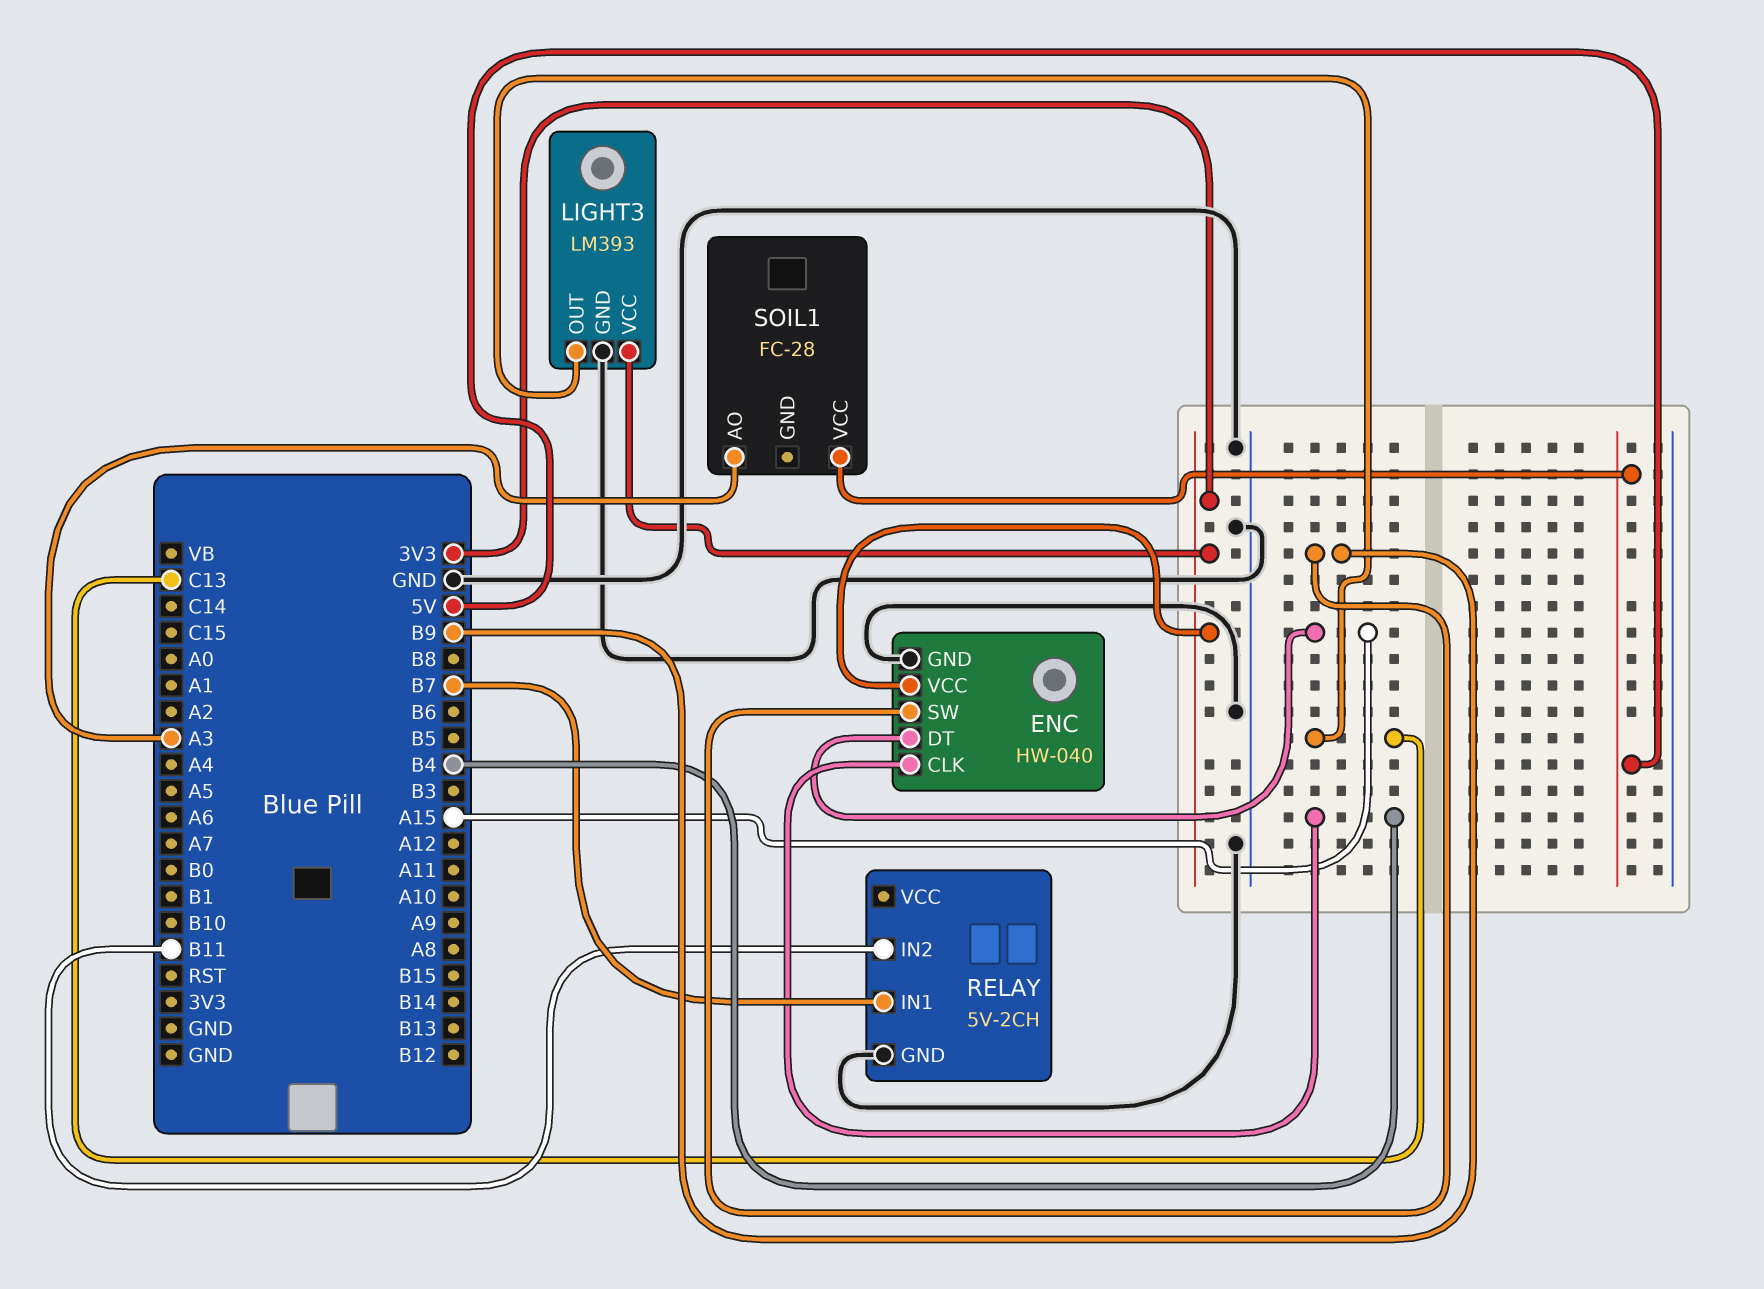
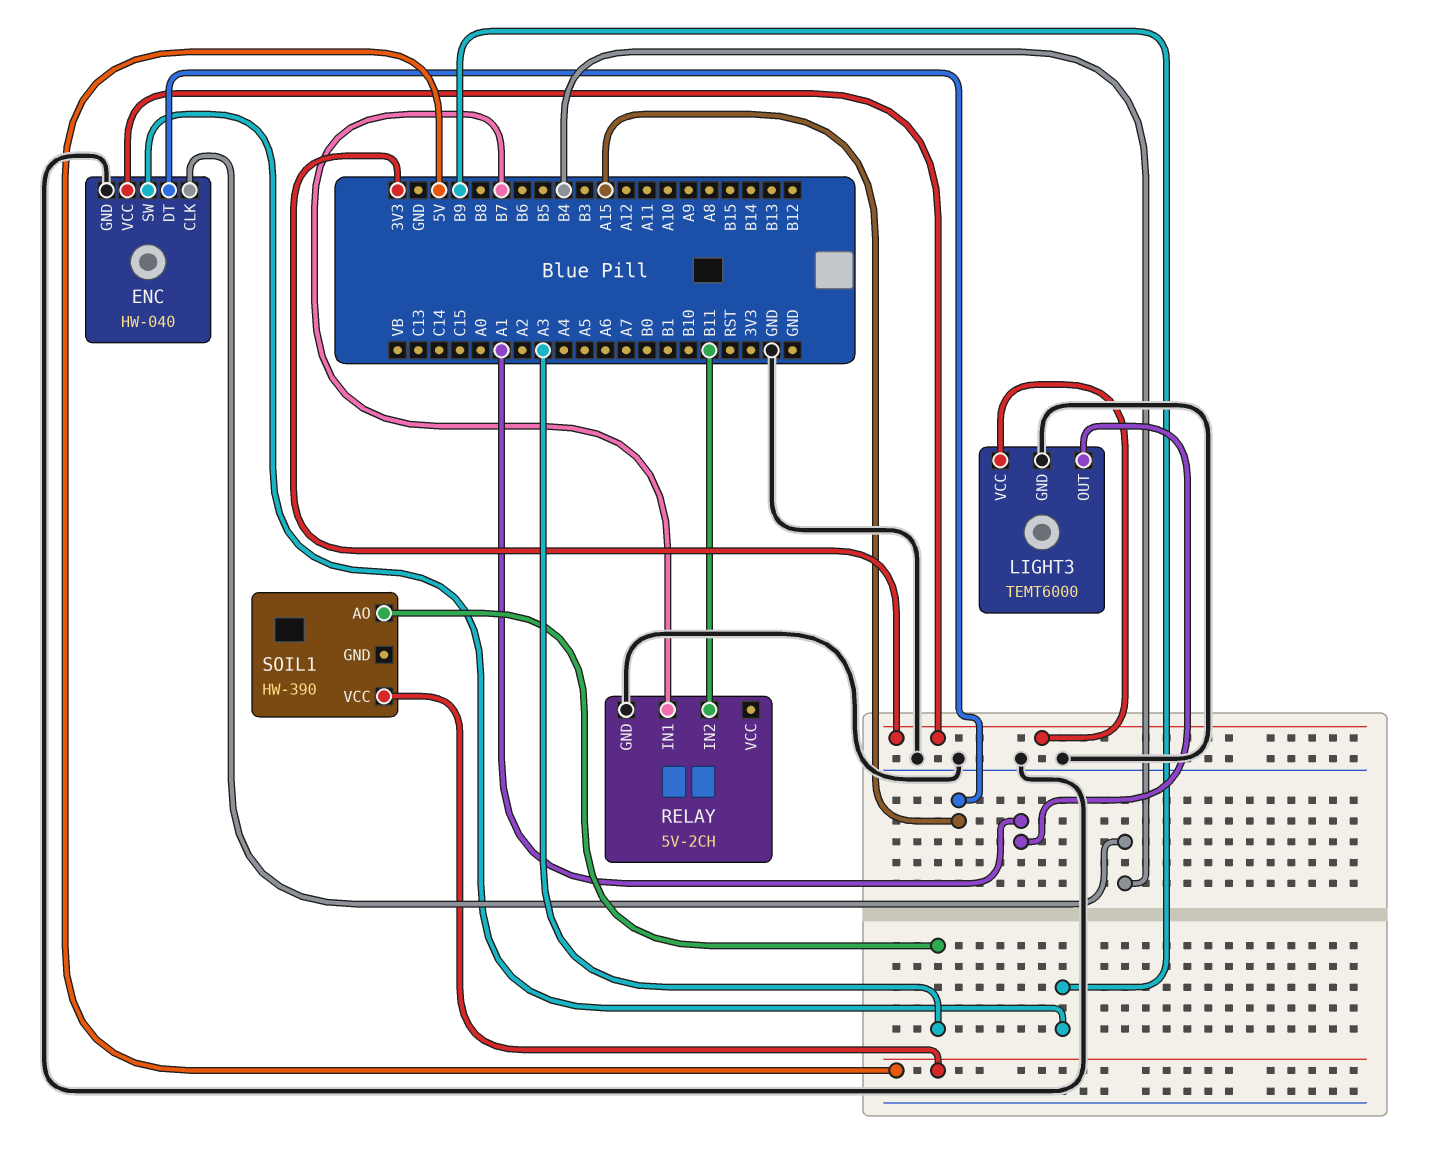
LIGHT3: LM393 -> TEMT6000
LIGHT3 pin OUT: C13 -> A1
SOIL1: FC-28 -> HW-390

